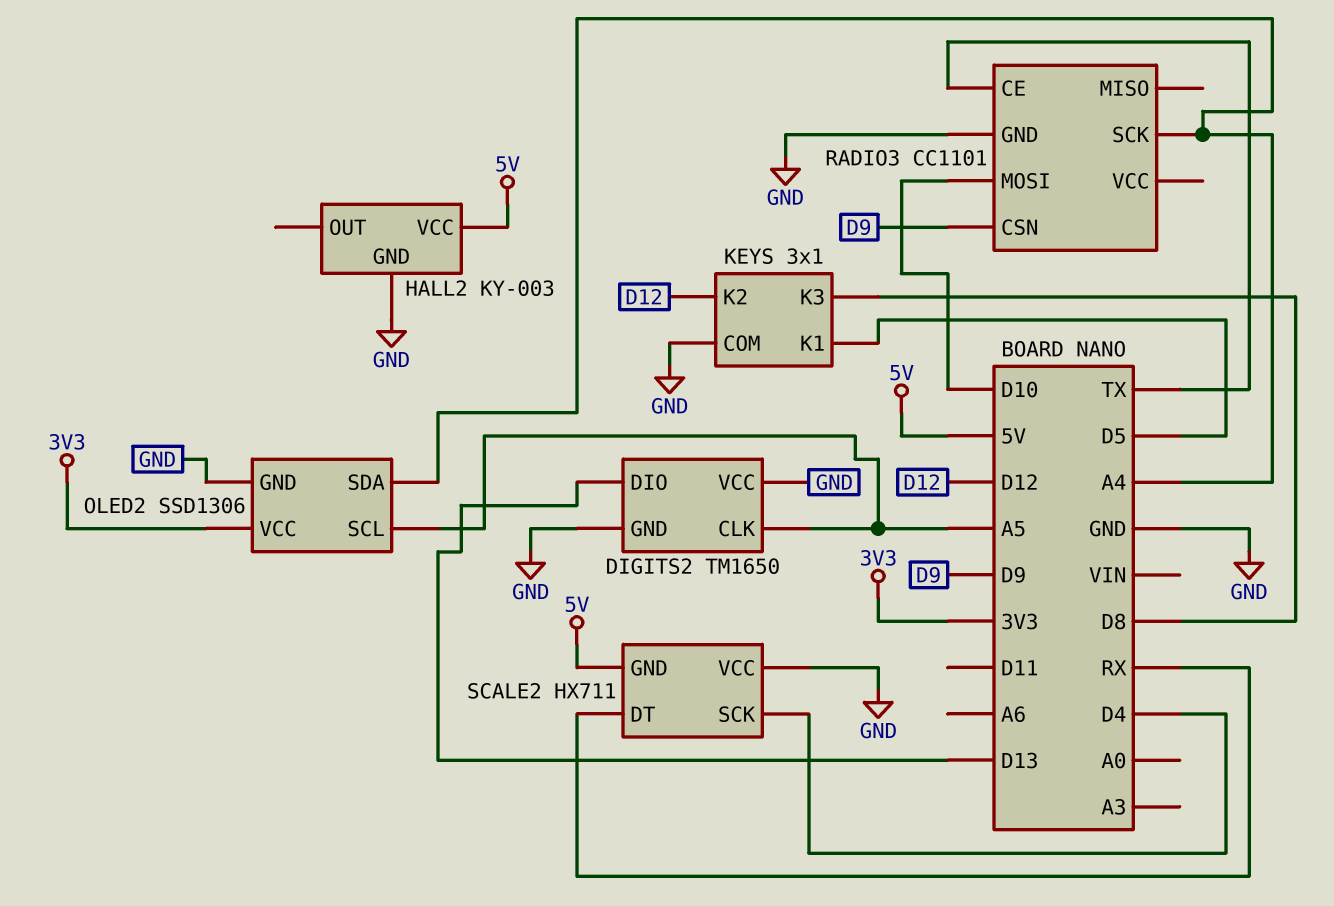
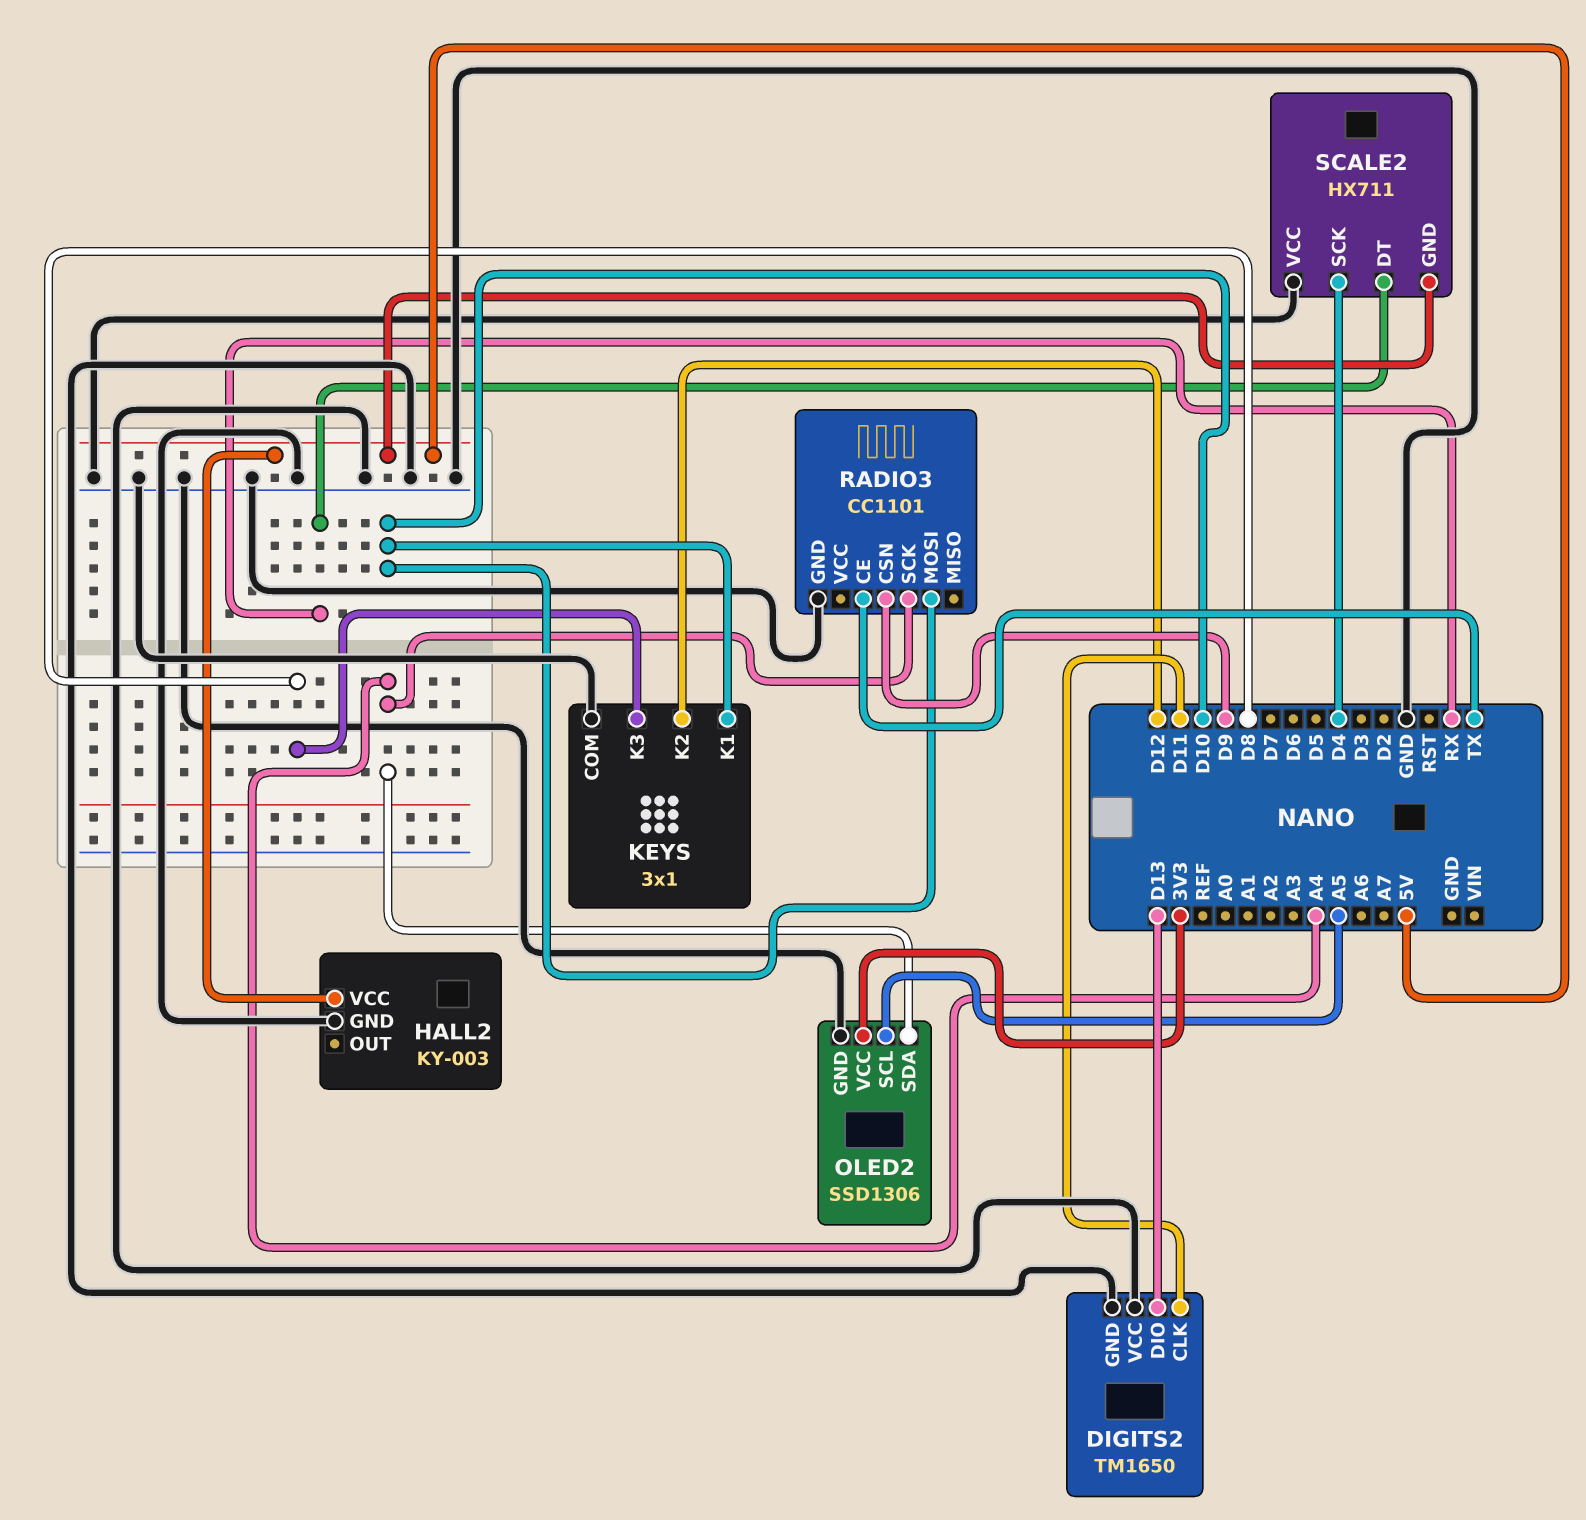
DIGITS2 pin CLK: A5 -> D11
KEYS pin K1: D5 -> D10

